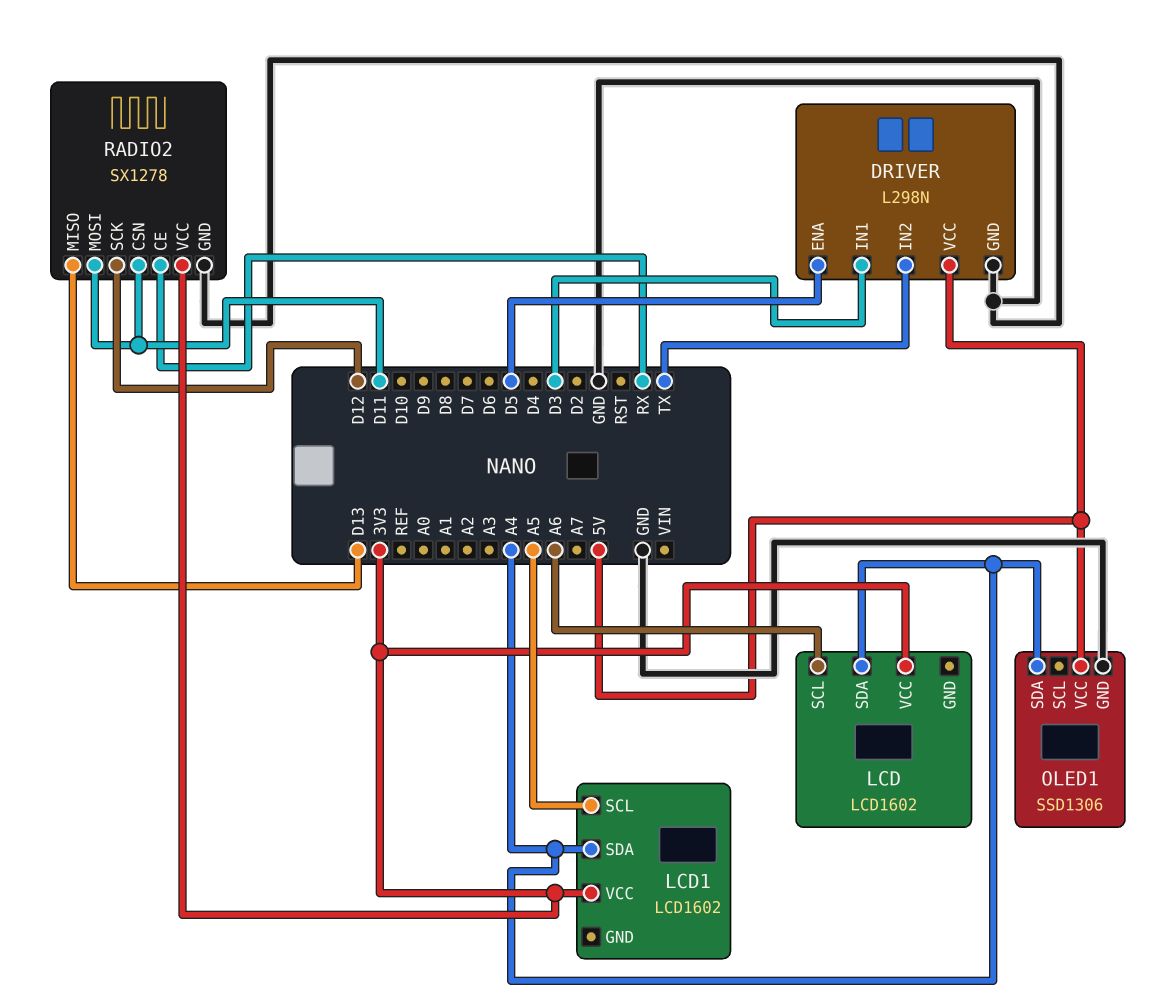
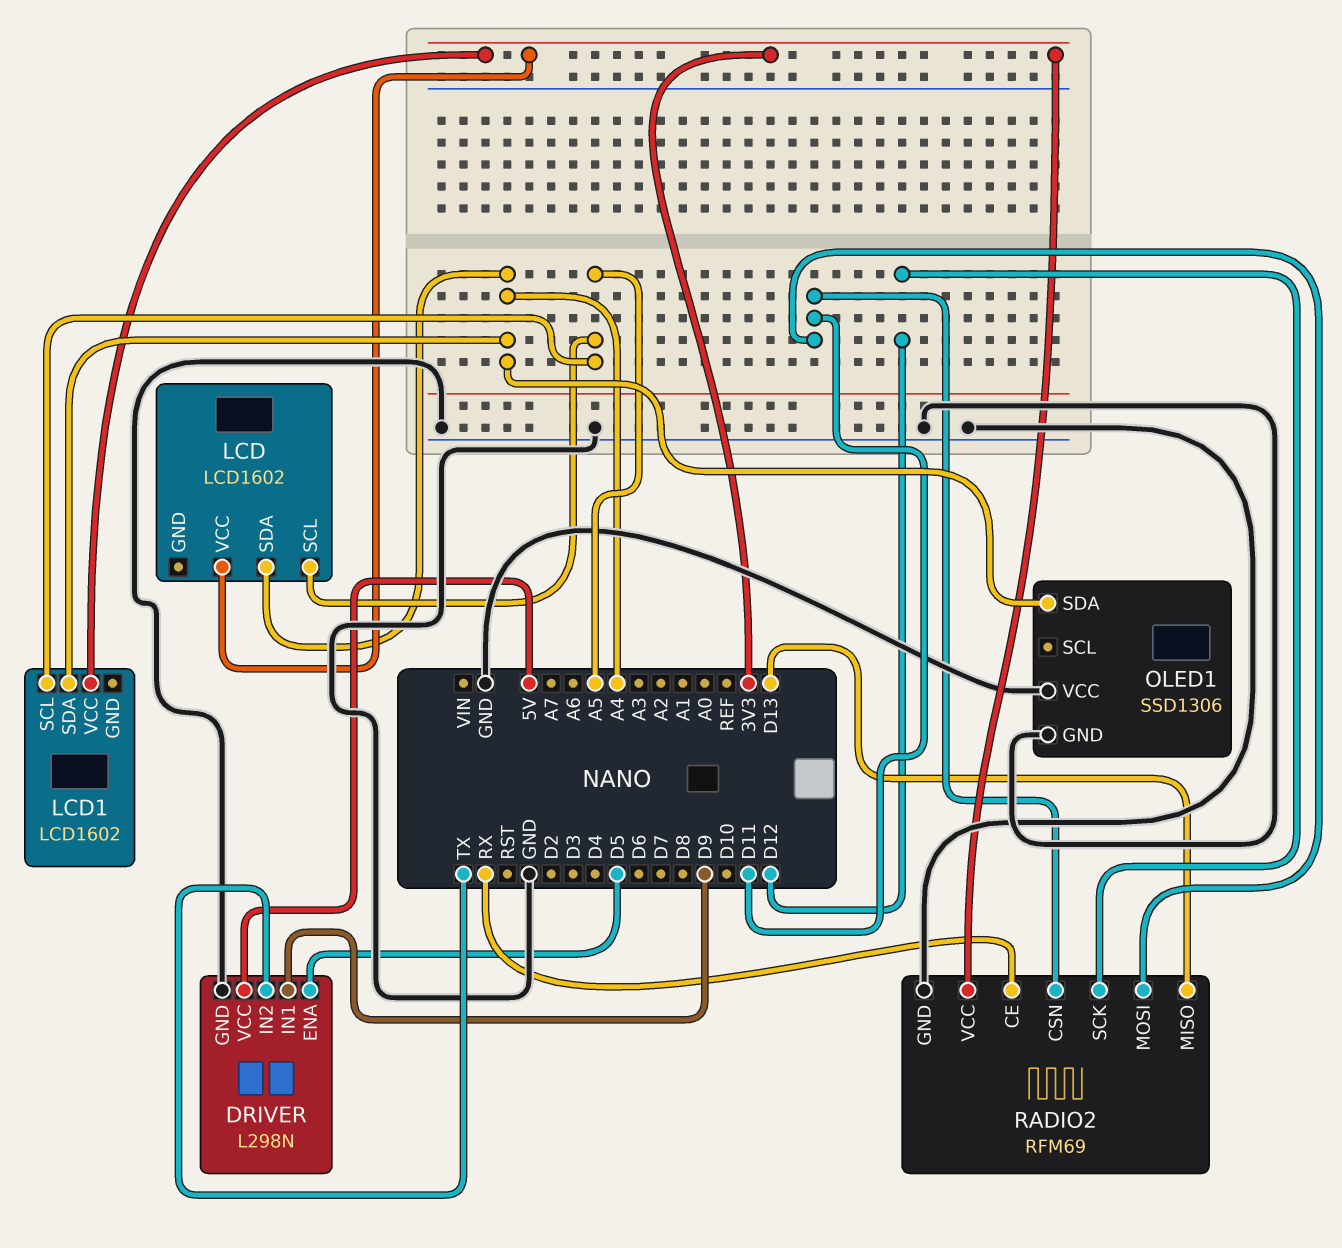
DRIVER pin IN1: D3 -> D9
LCD pin SCL: A6 -> A5
OLED1 pin VCC: 5V -> GND
RADIO2: SX1278 -> RFM69

